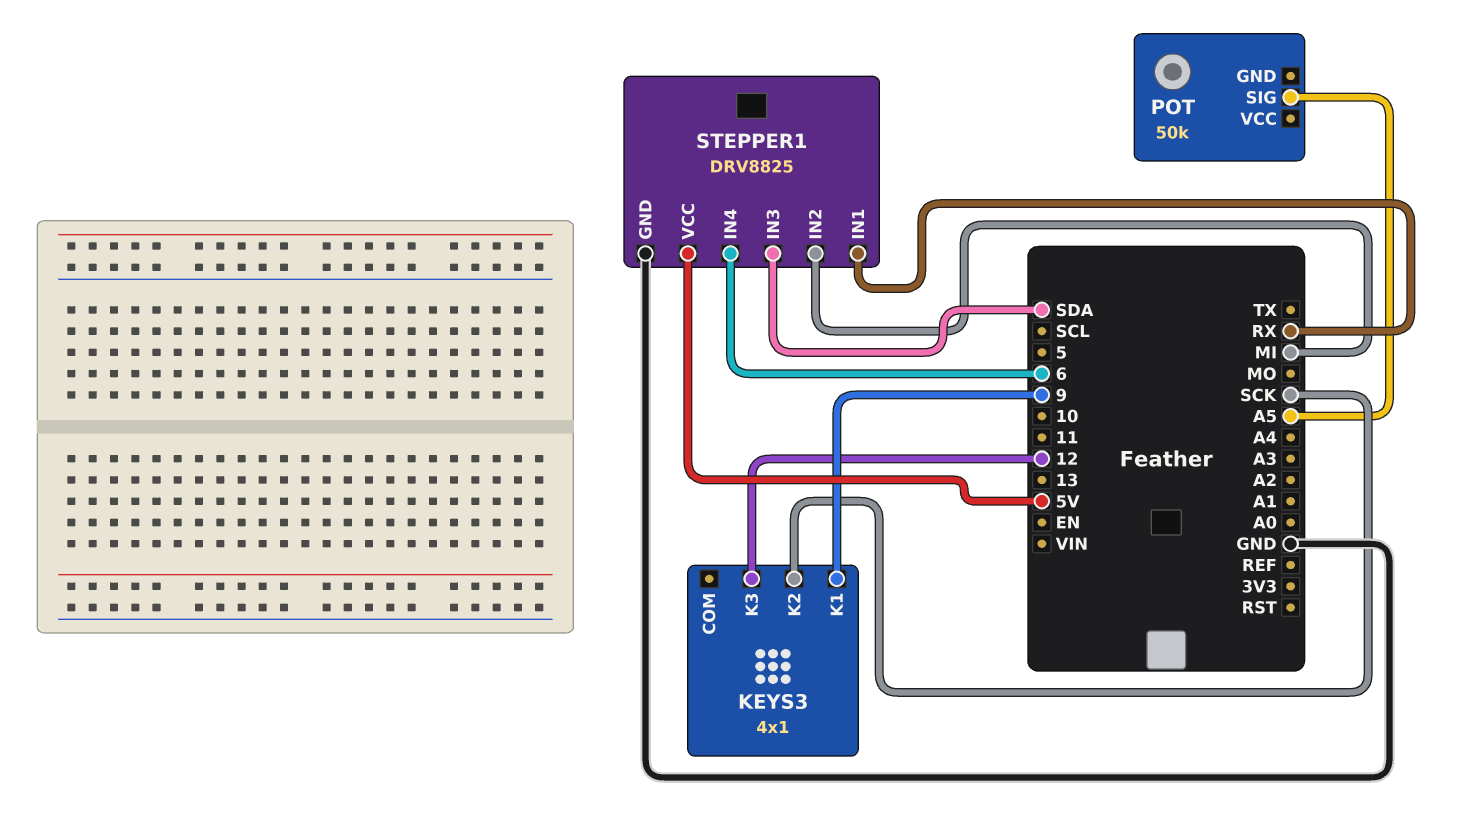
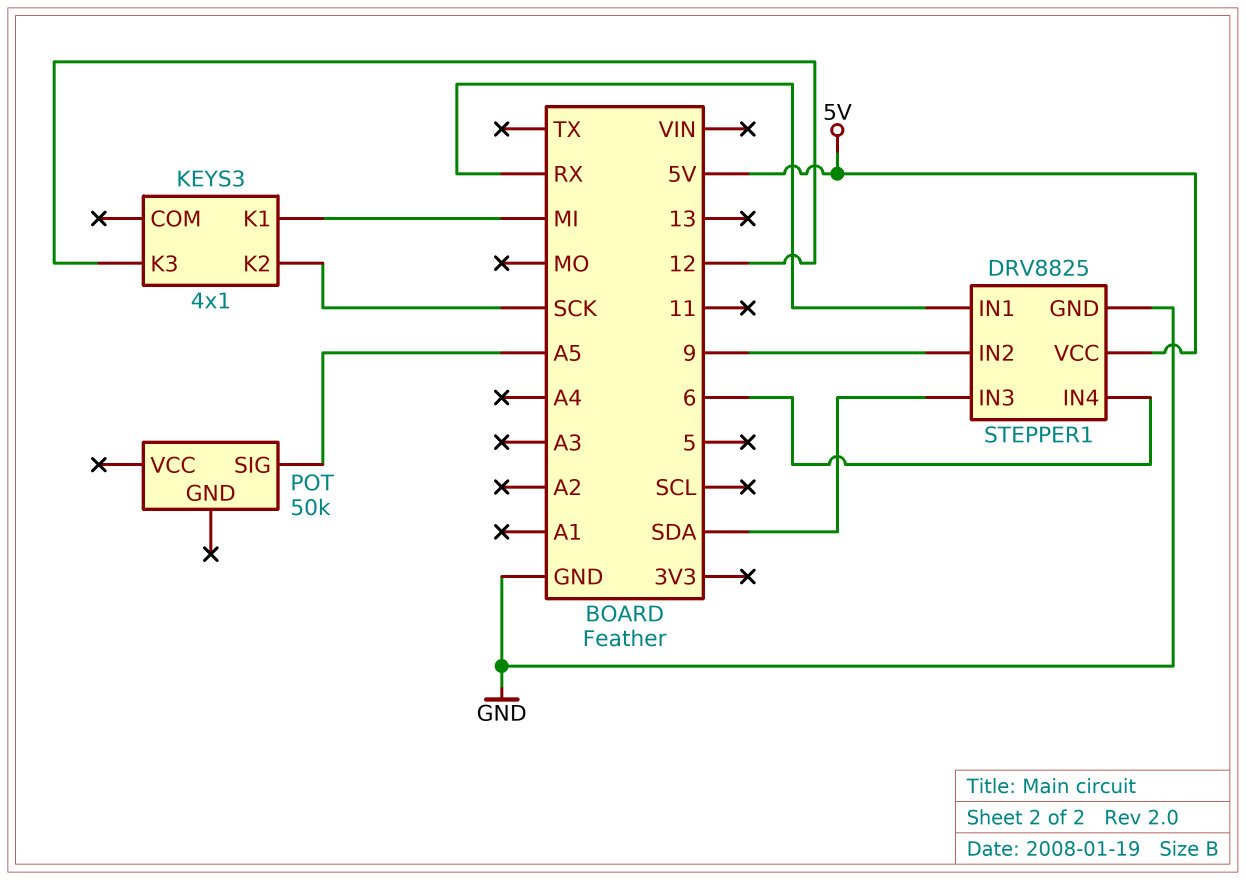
KEYS3 pin K1: 9 -> MI
STEPPER1 pin IN2: MI -> 9

